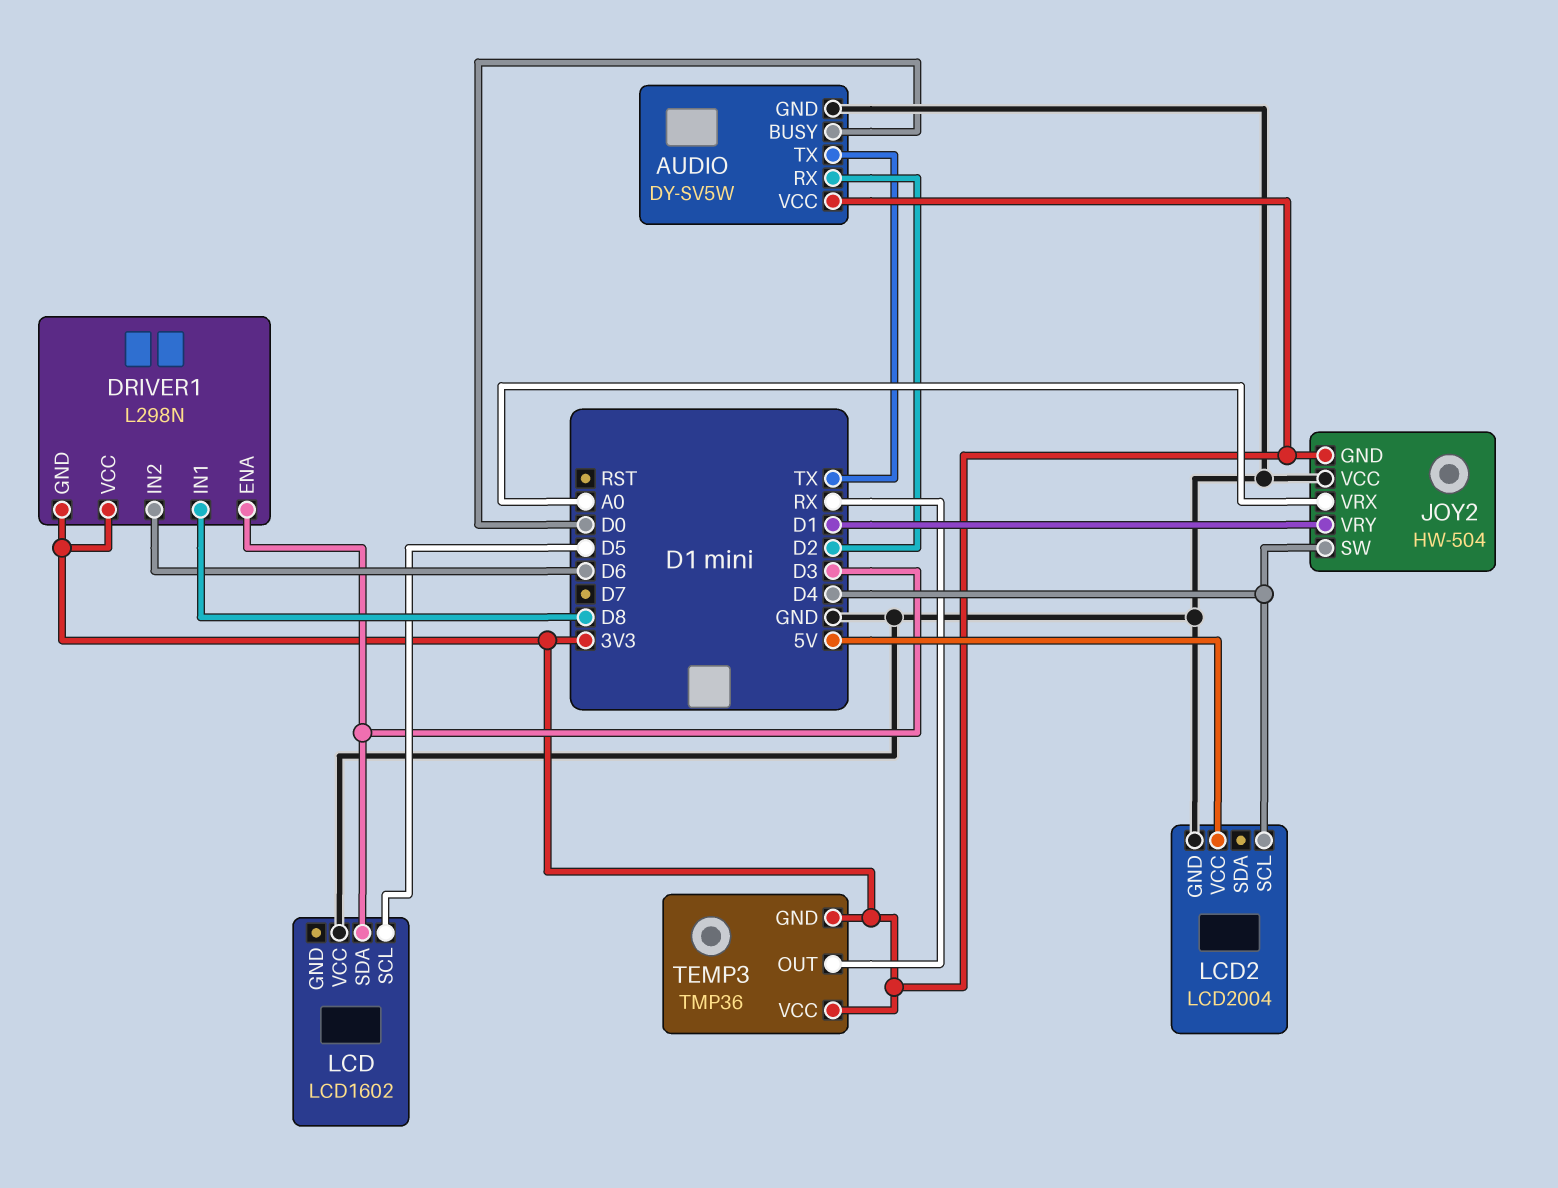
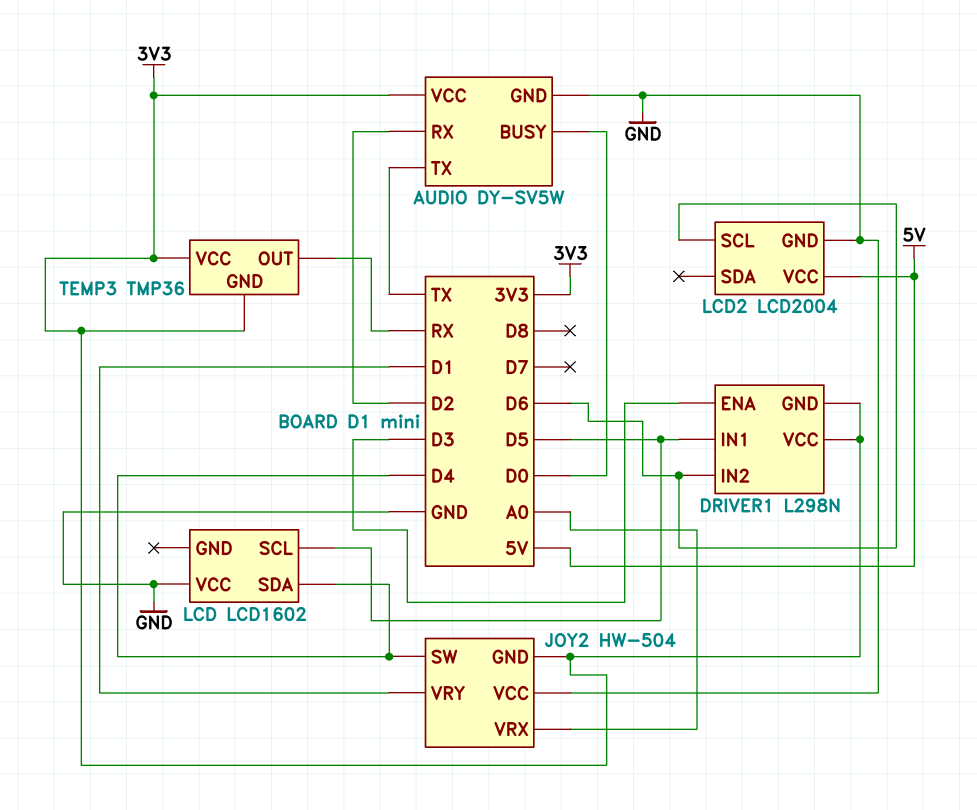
DRIVER1 pin IN1: D8 -> D5
LCD pin SDA: D3 -> D4
LCD2 pin SCL: D4 -> D6

